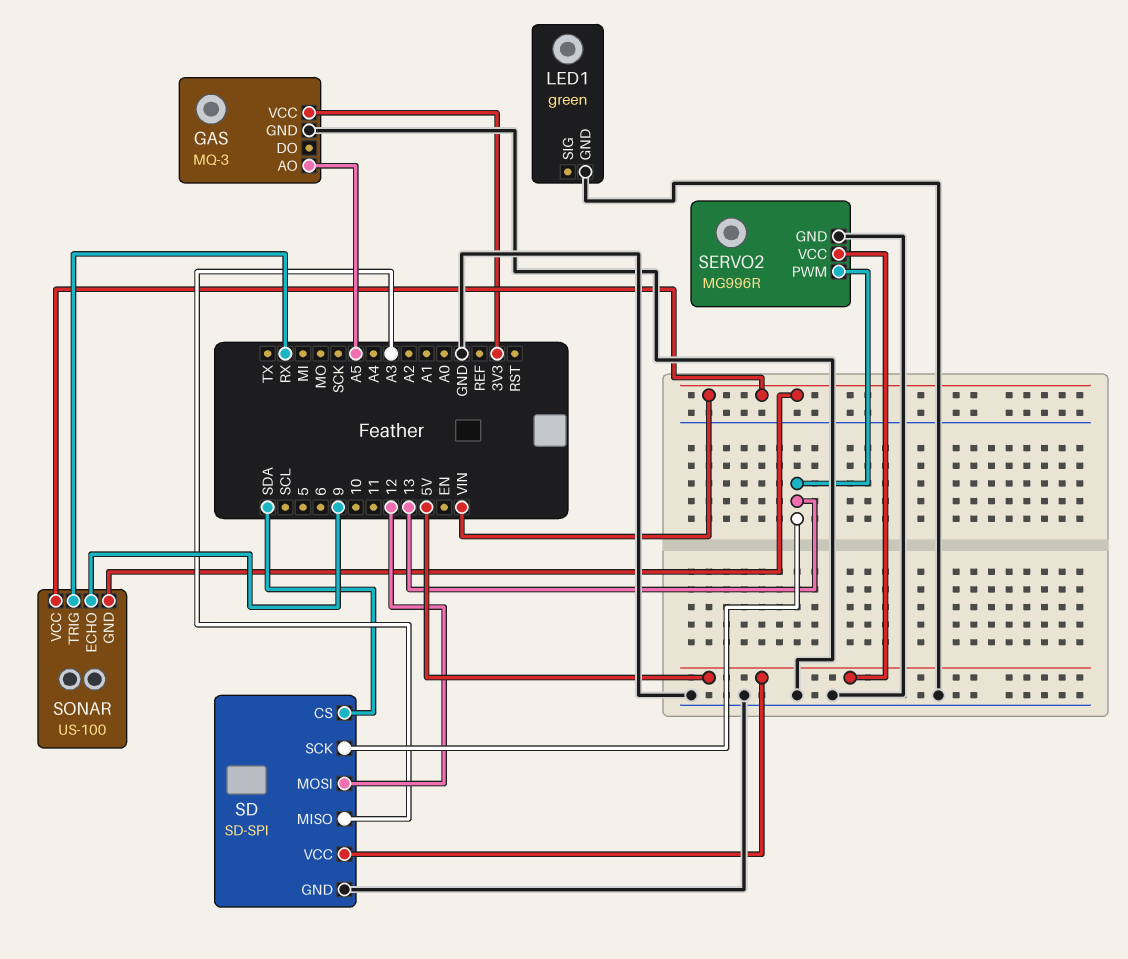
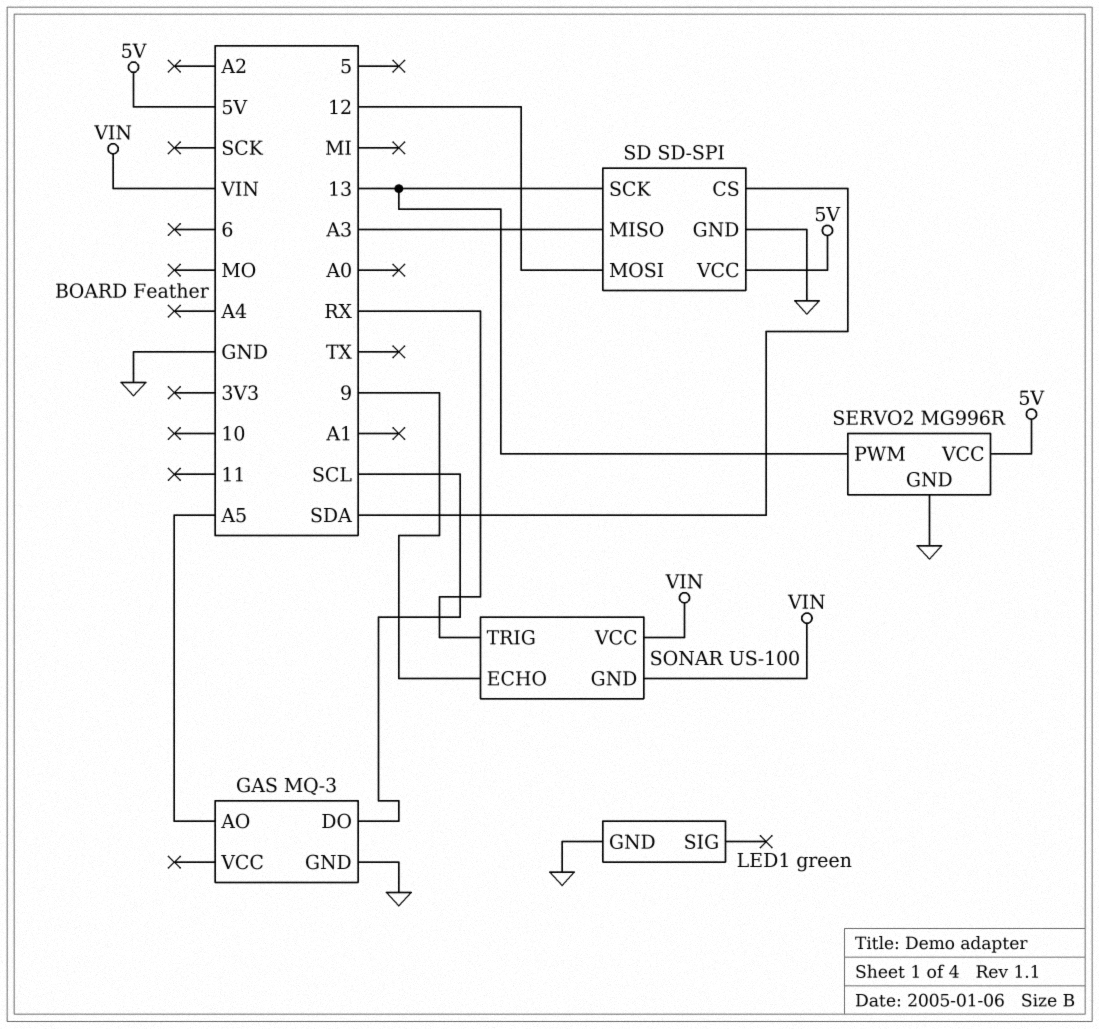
GAS pin DO: none -> SCL
GAS pin VCC: 3V3 -> none

